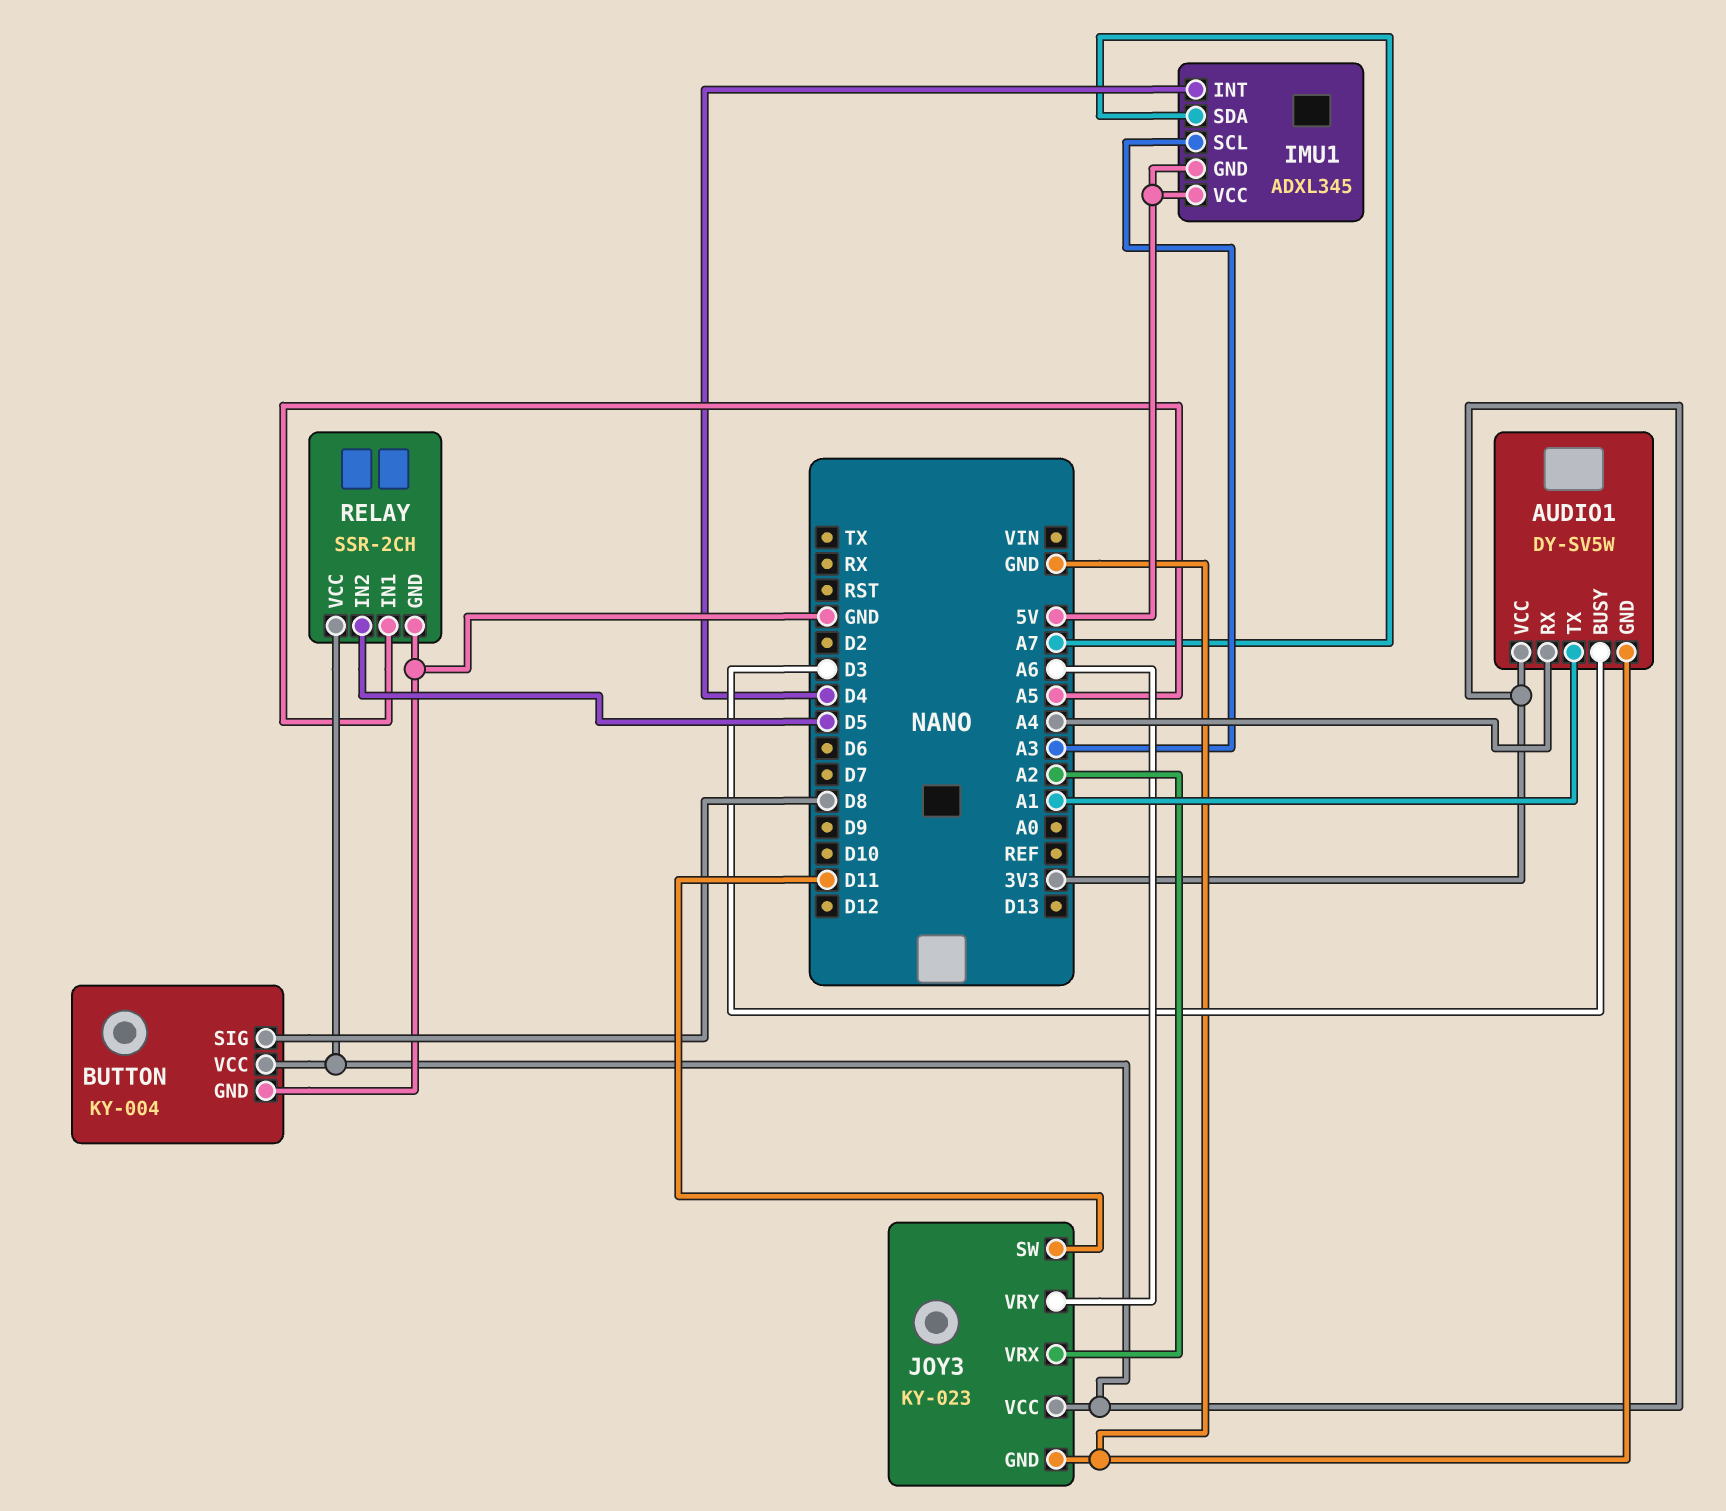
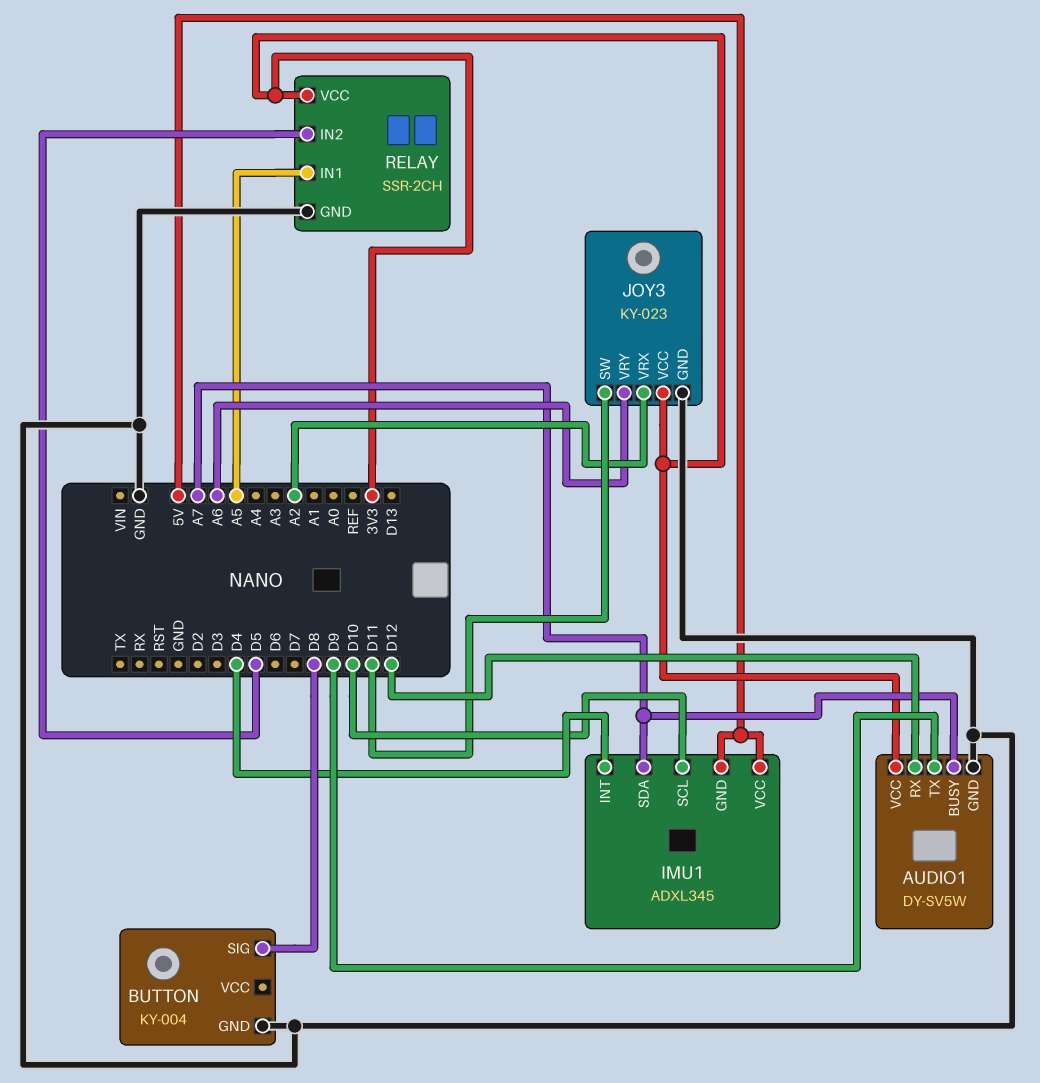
AUDIO1 pin BUSY: D3 -> A7
AUDIO1 pin RX: A4 -> D12
AUDIO1 pin TX: A1 -> D9
BUTTON pin VCC: 3V3 -> none
IMU1 pin SCL: A3 -> D10

